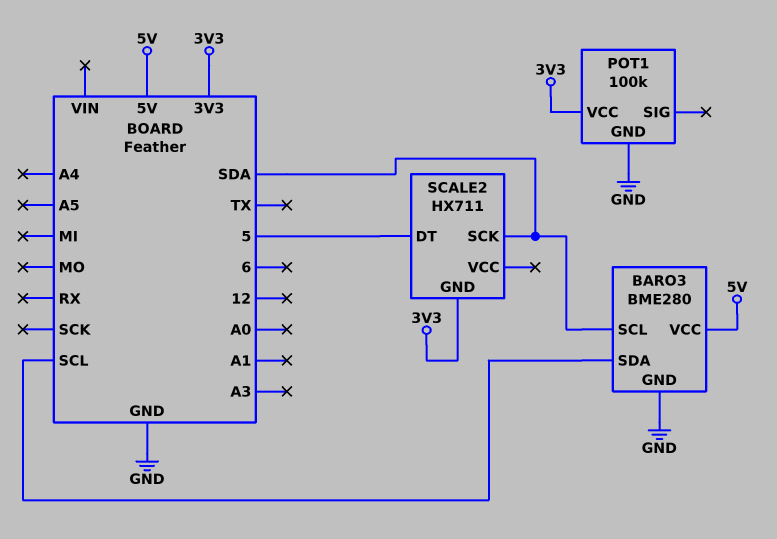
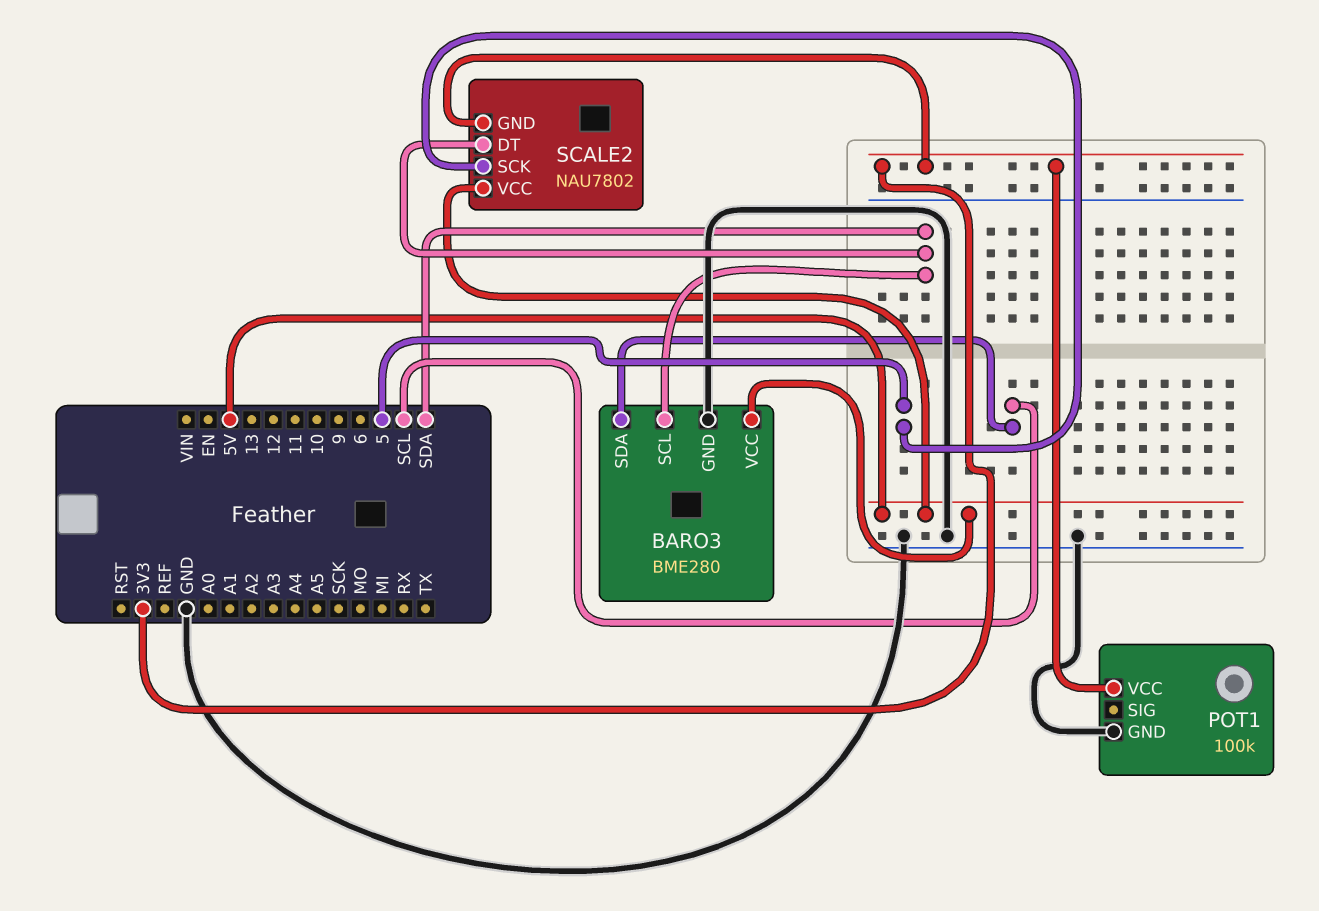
SCALE2: HX711 -> NAU7802
SCALE2 pin DT: 5 -> SDA
SCALE2 pin SCK: SDA -> 5
SCALE2 pin VCC: none -> 5V

